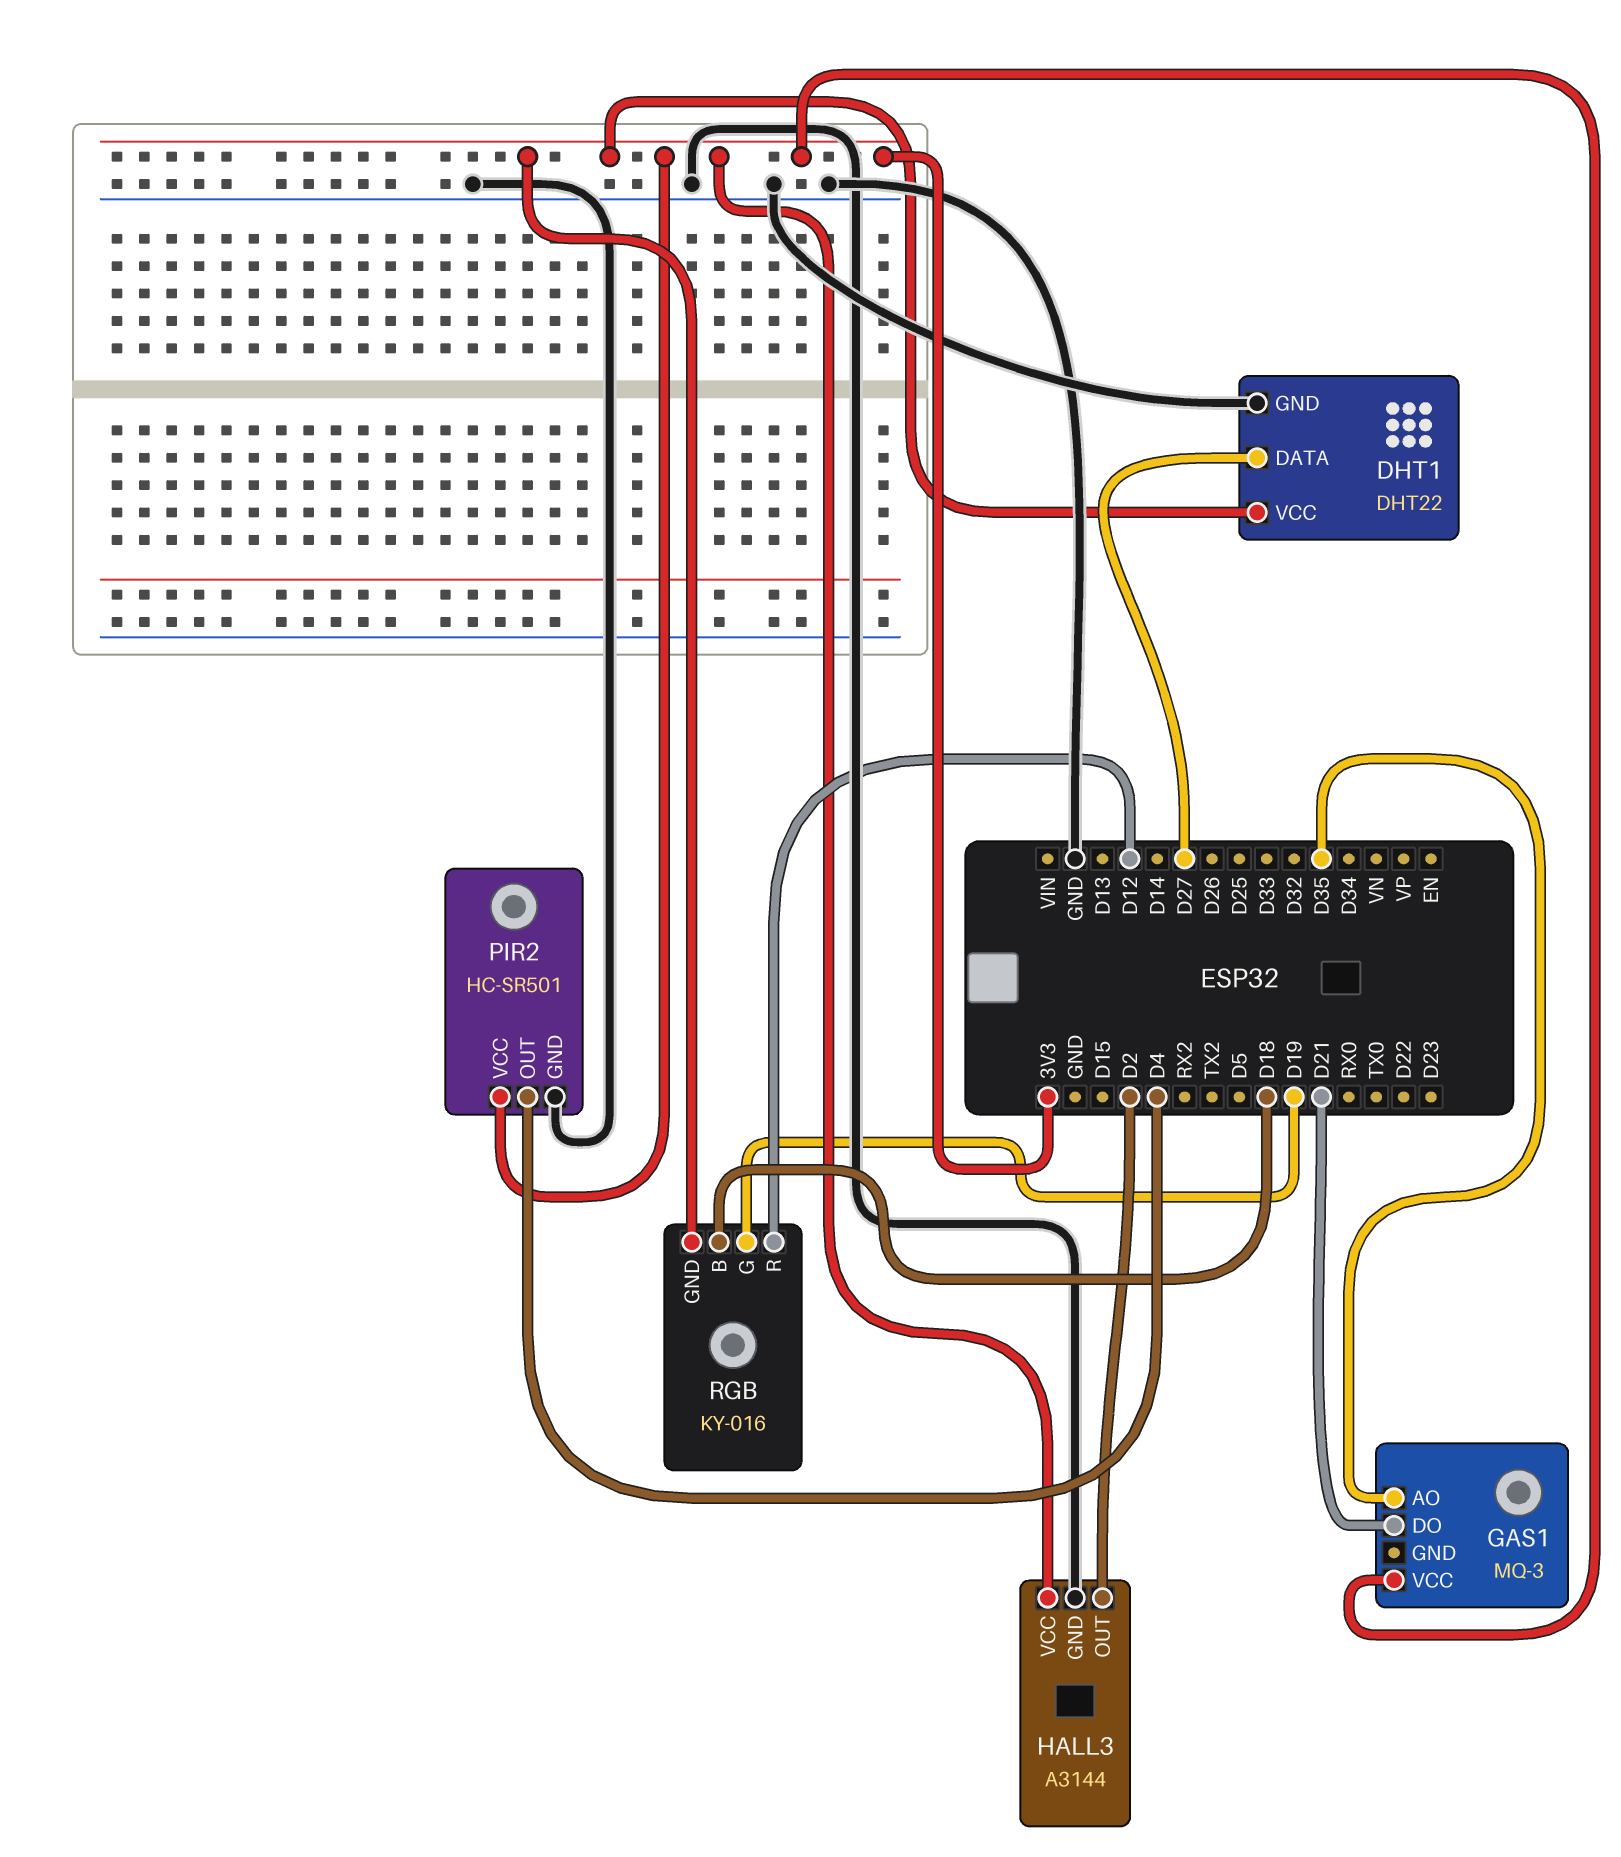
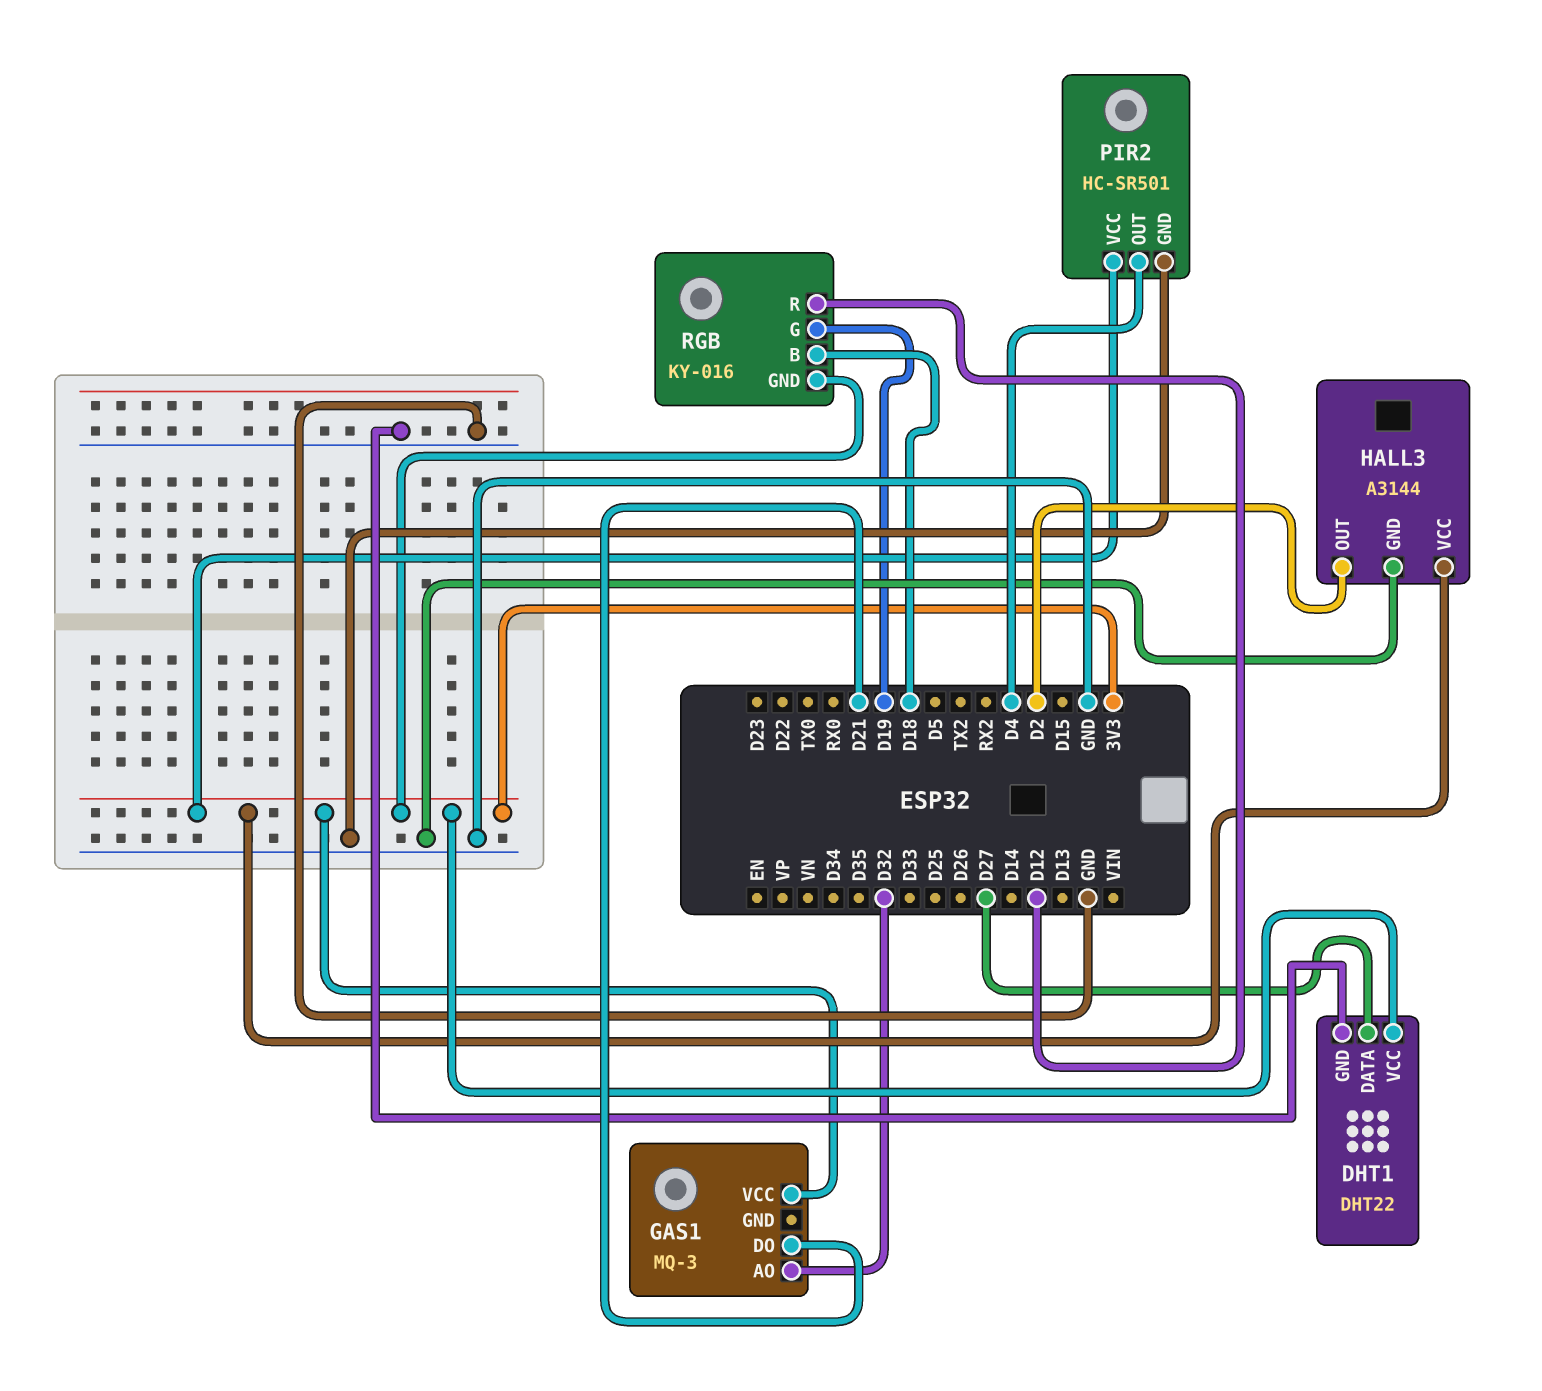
GAS1 pin AO: D35 -> D32

